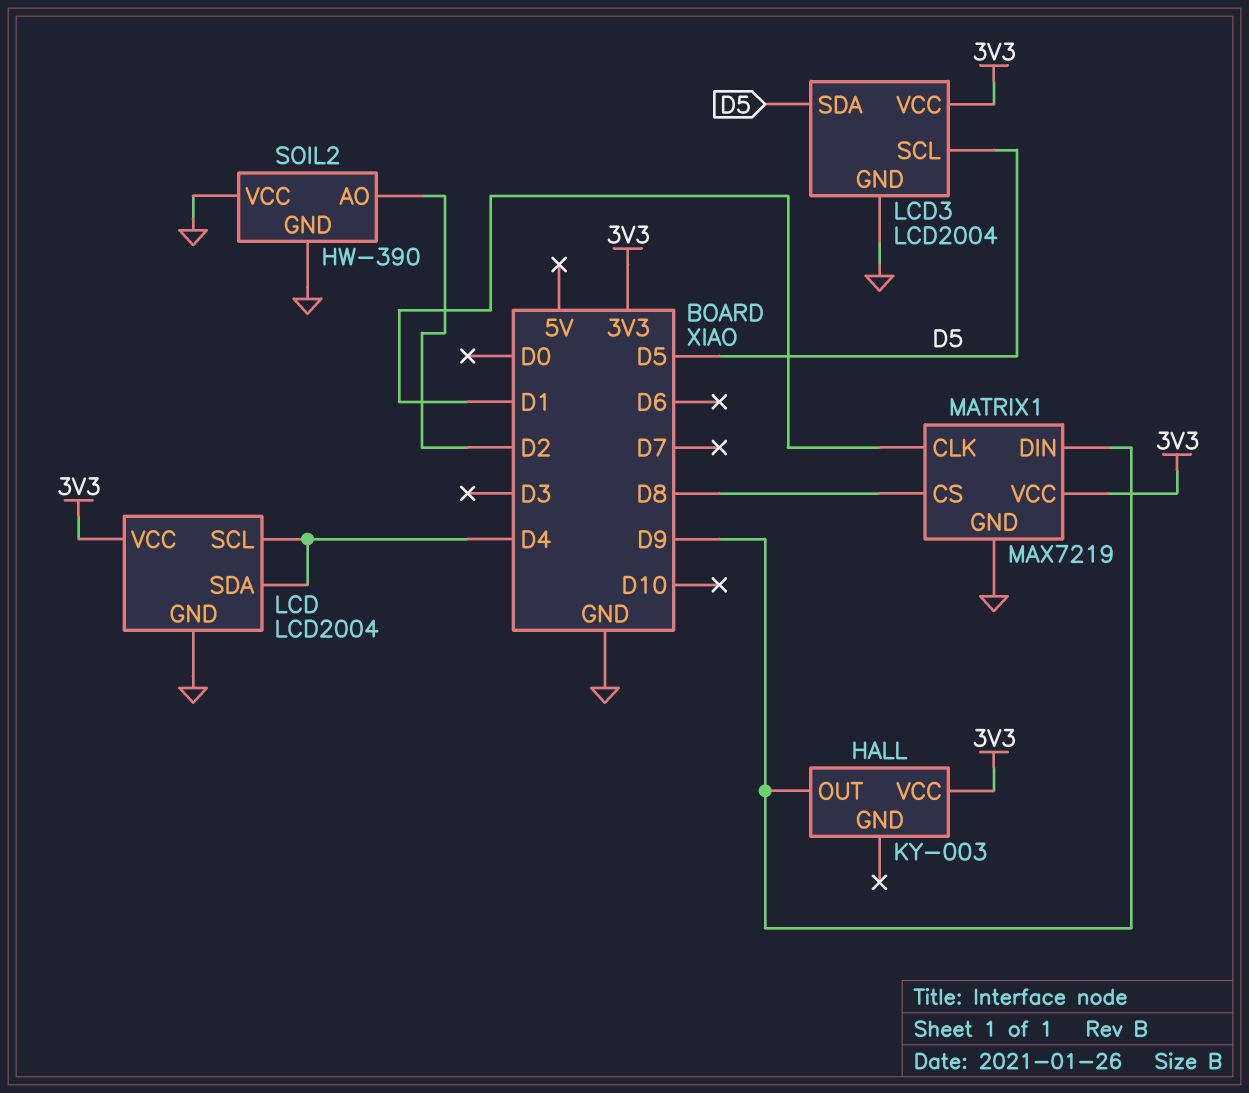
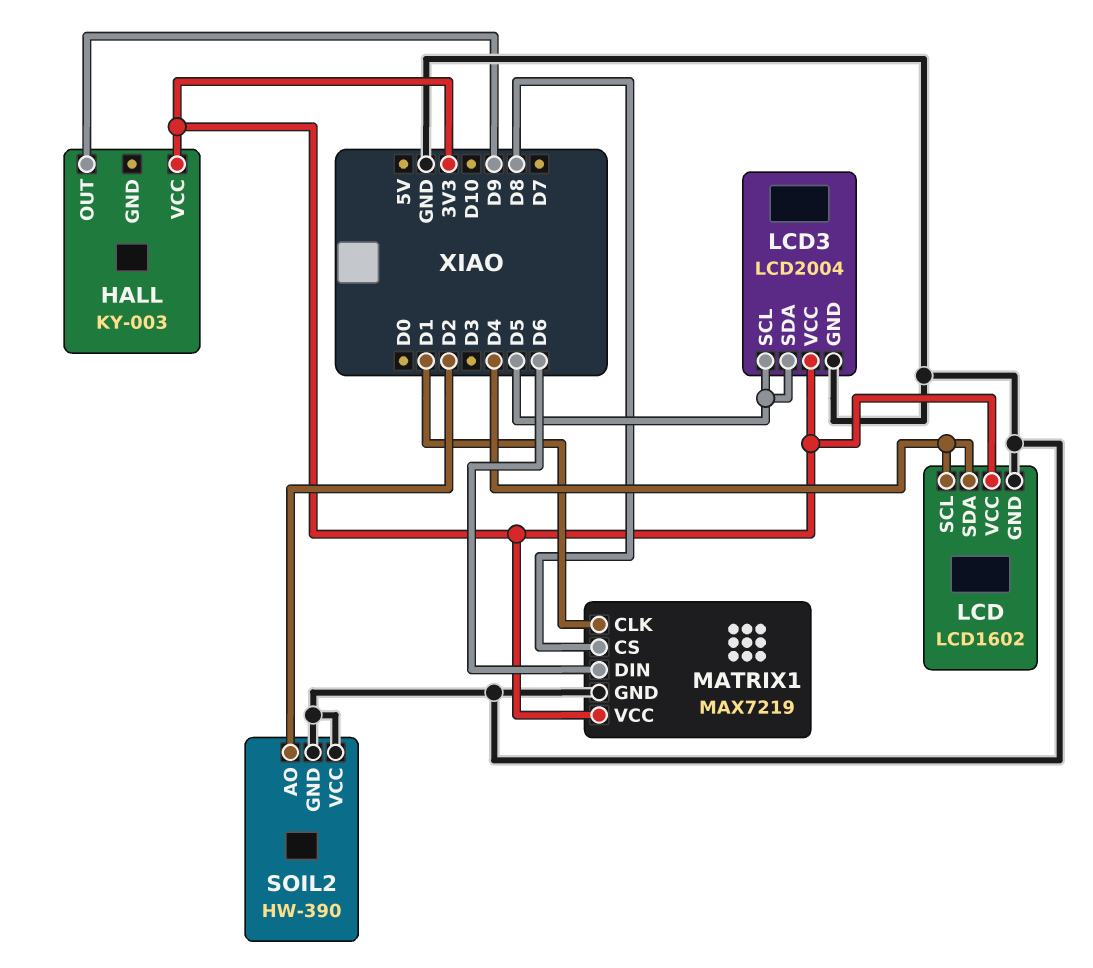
LCD: LCD2004 -> LCD1602
MATRIX1 pin DIN: D9 -> D6

